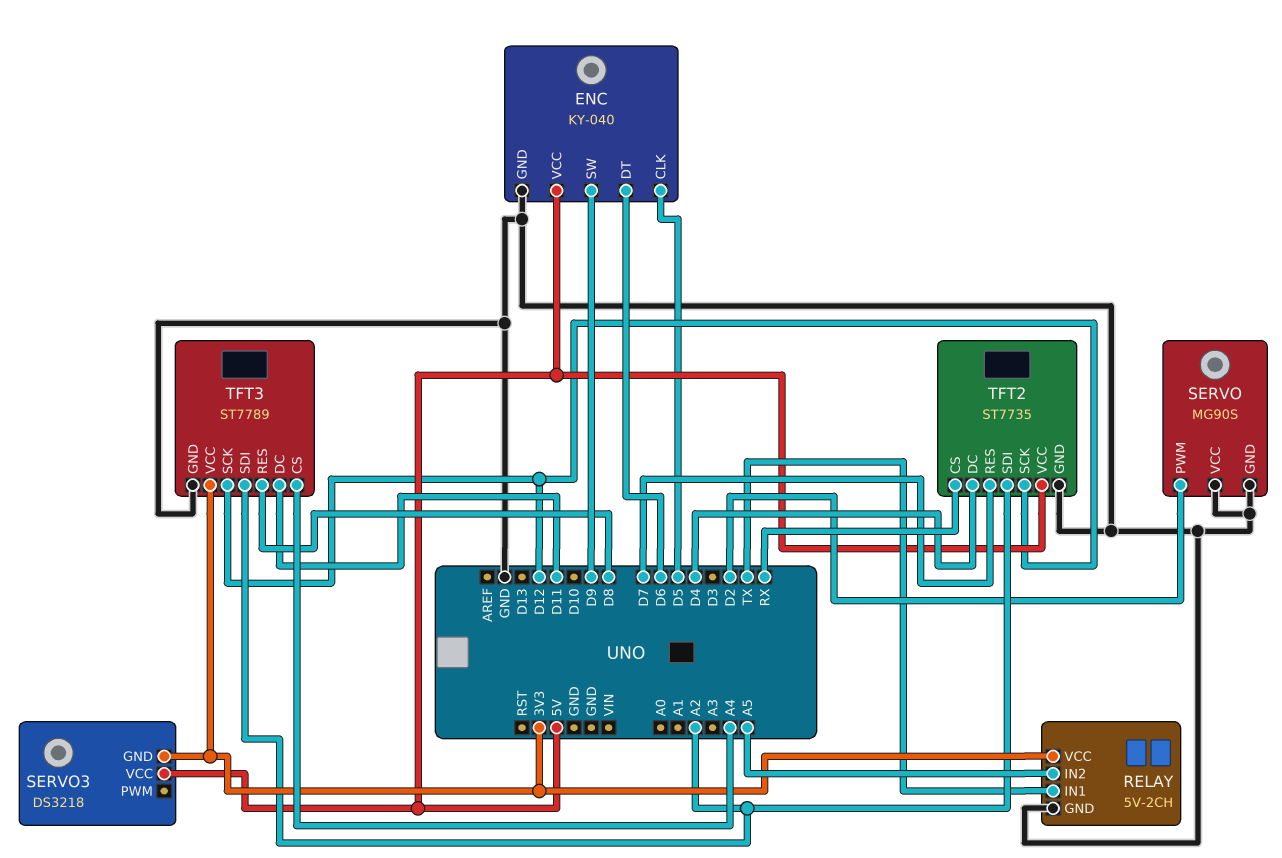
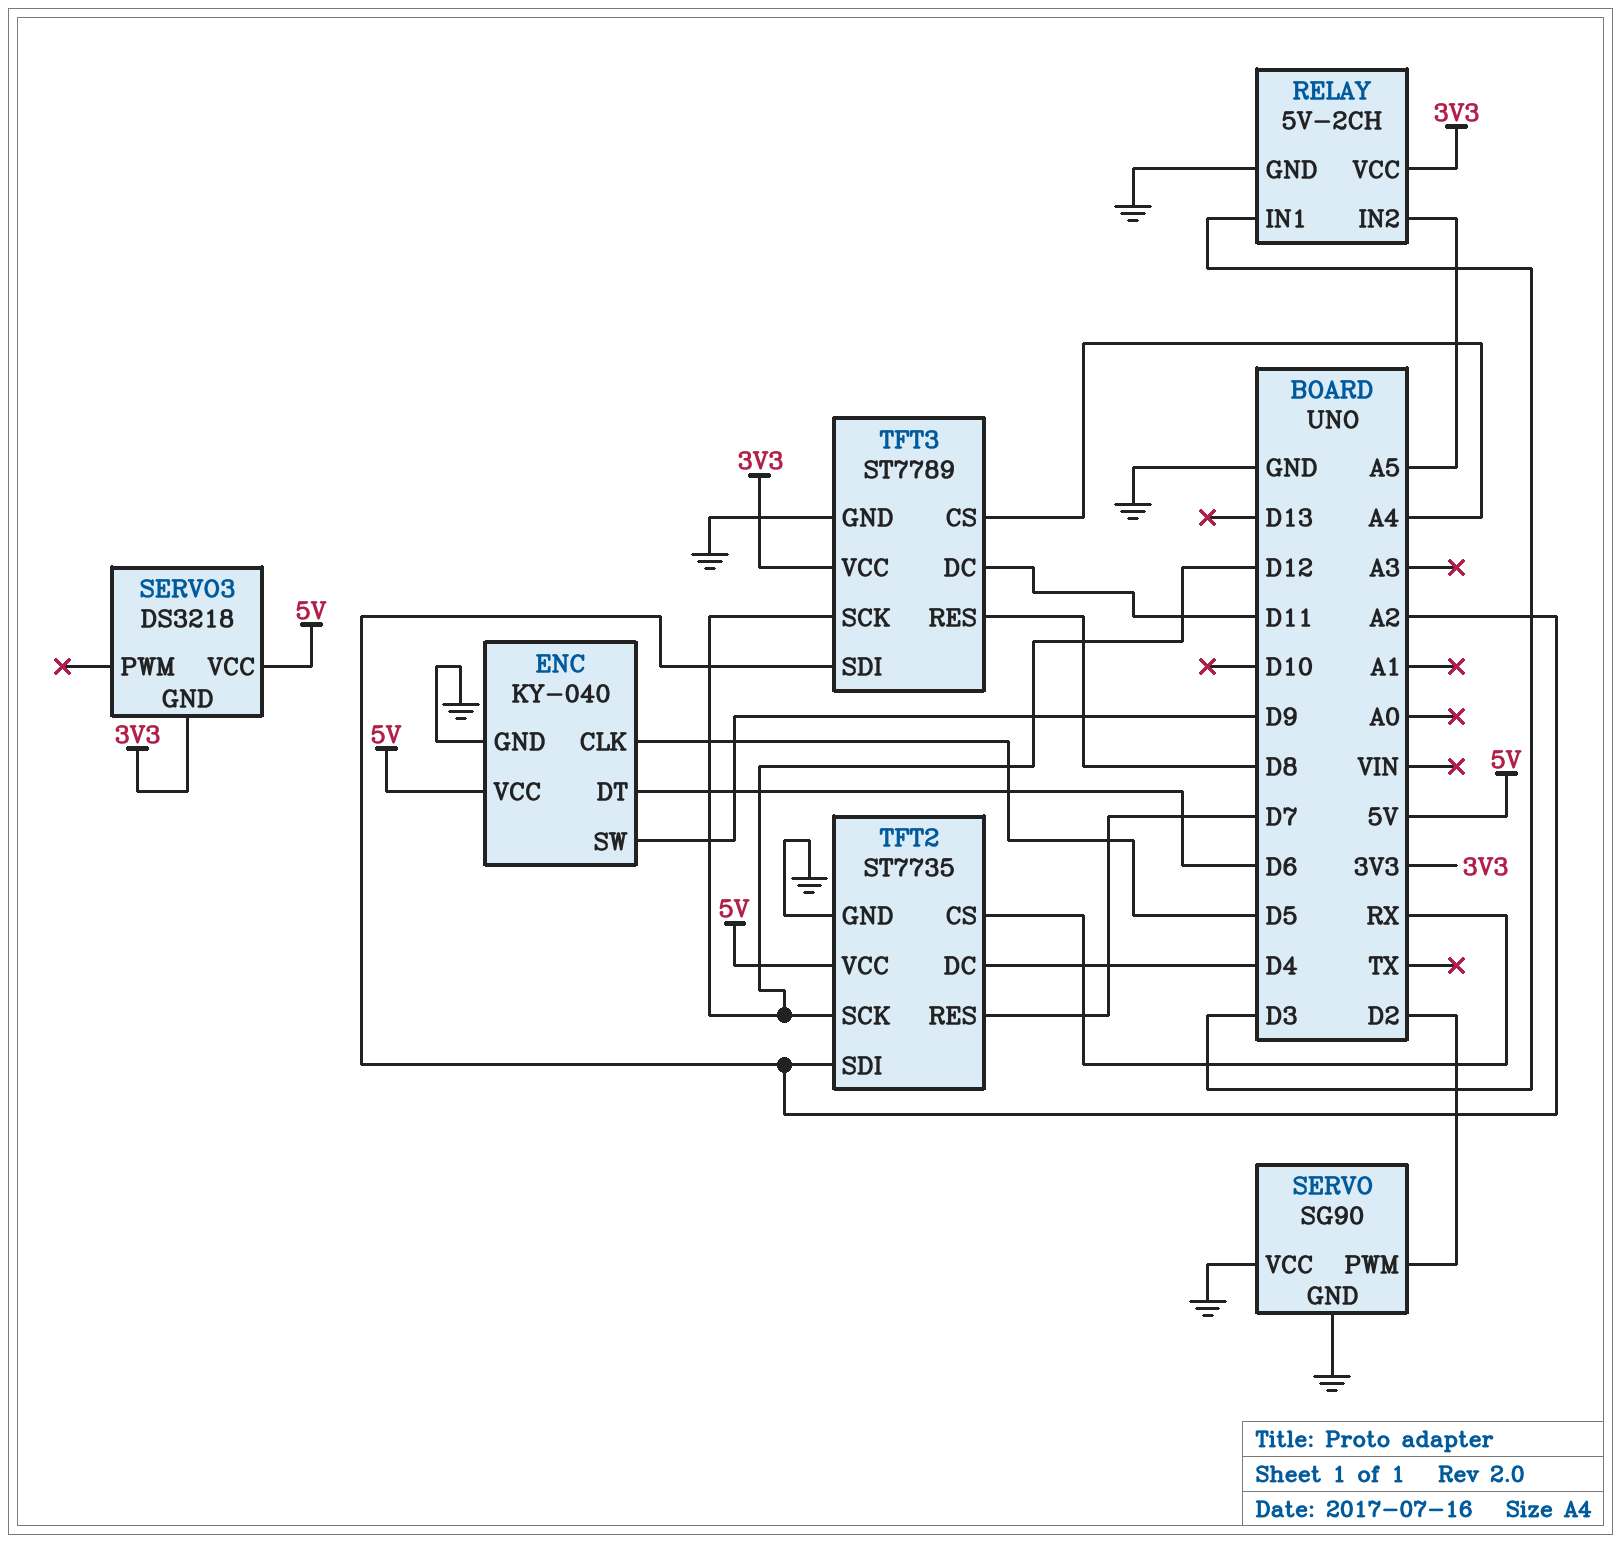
RELAY pin IN1: TX -> D3
SERVO: MG90S -> SG90

